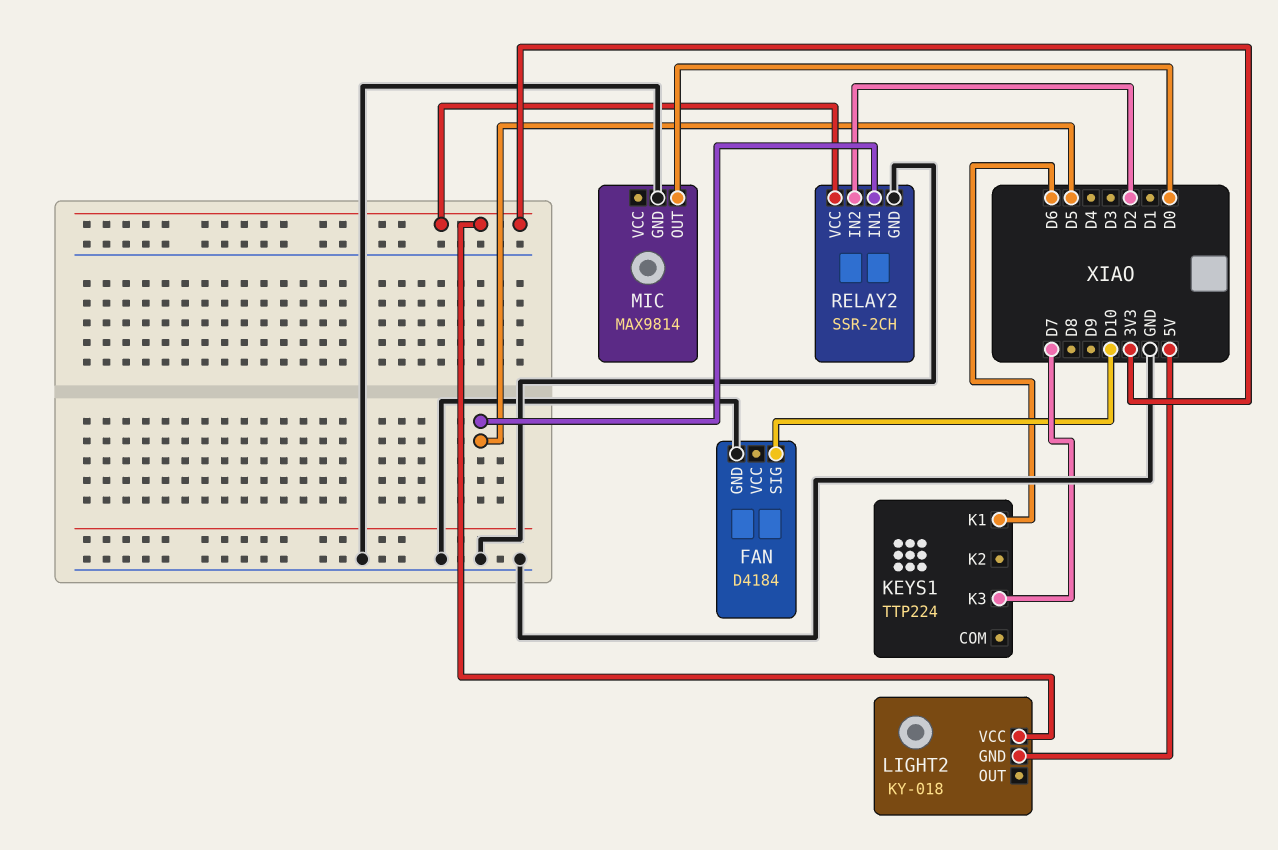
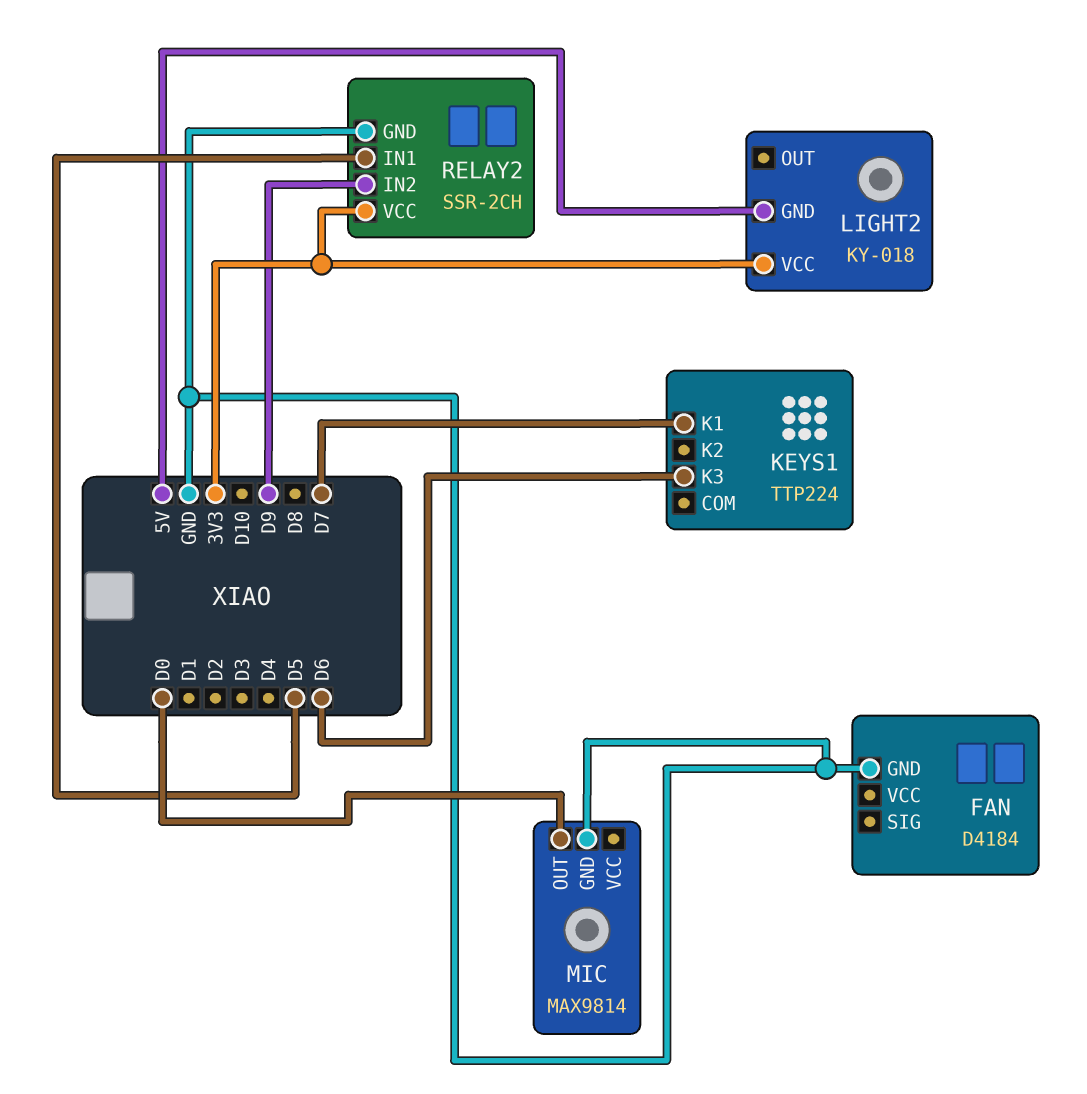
FAN pin SIG: D10 -> none
KEYS1 pin K1: D6 -> D7
KEYS1 pin K3: D7 -> D6
RELAY2 pin IN2: D2 -> D9

